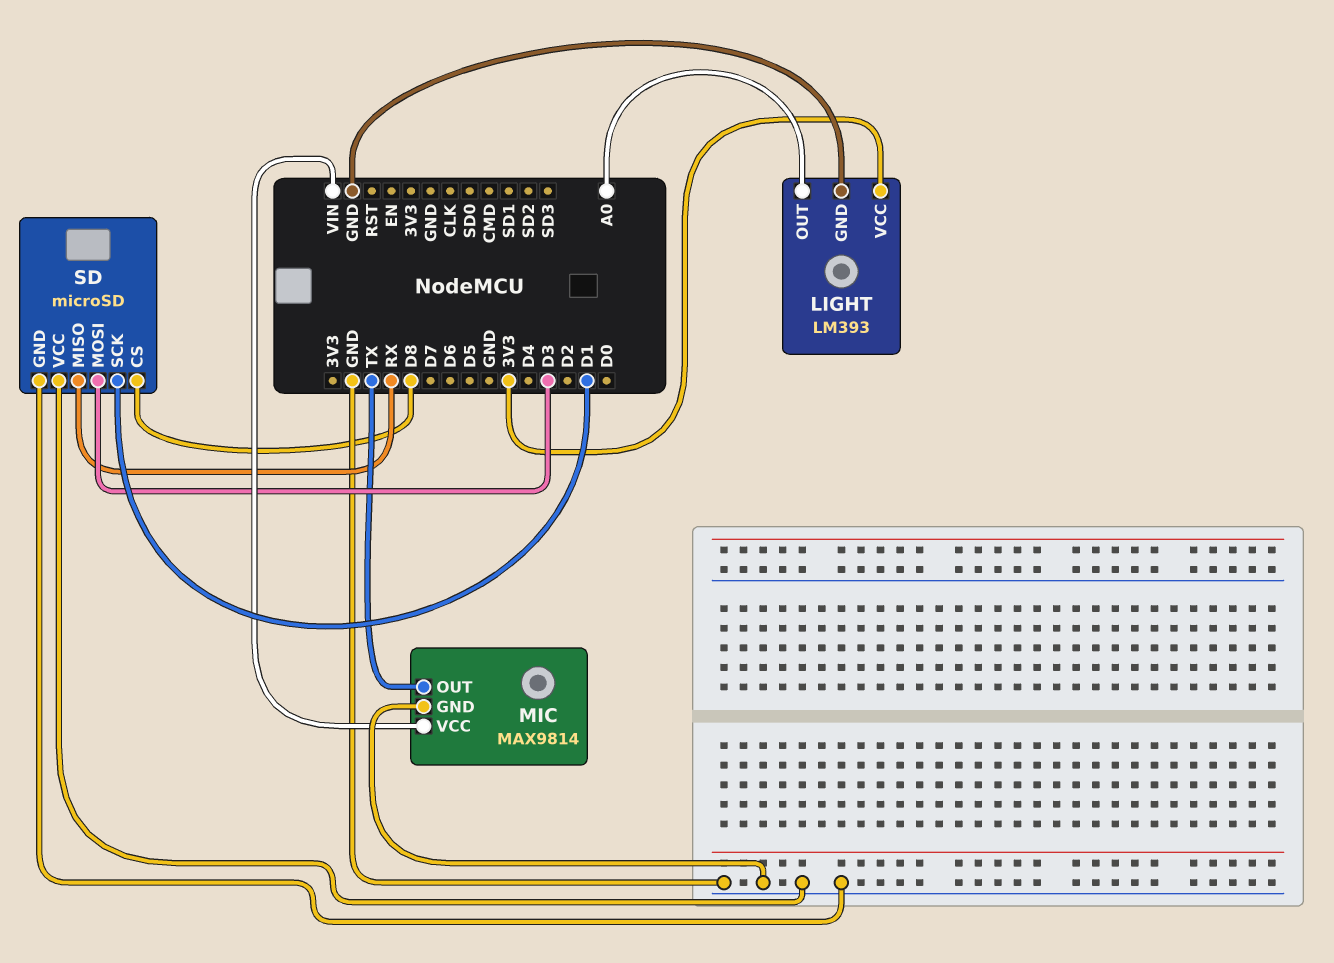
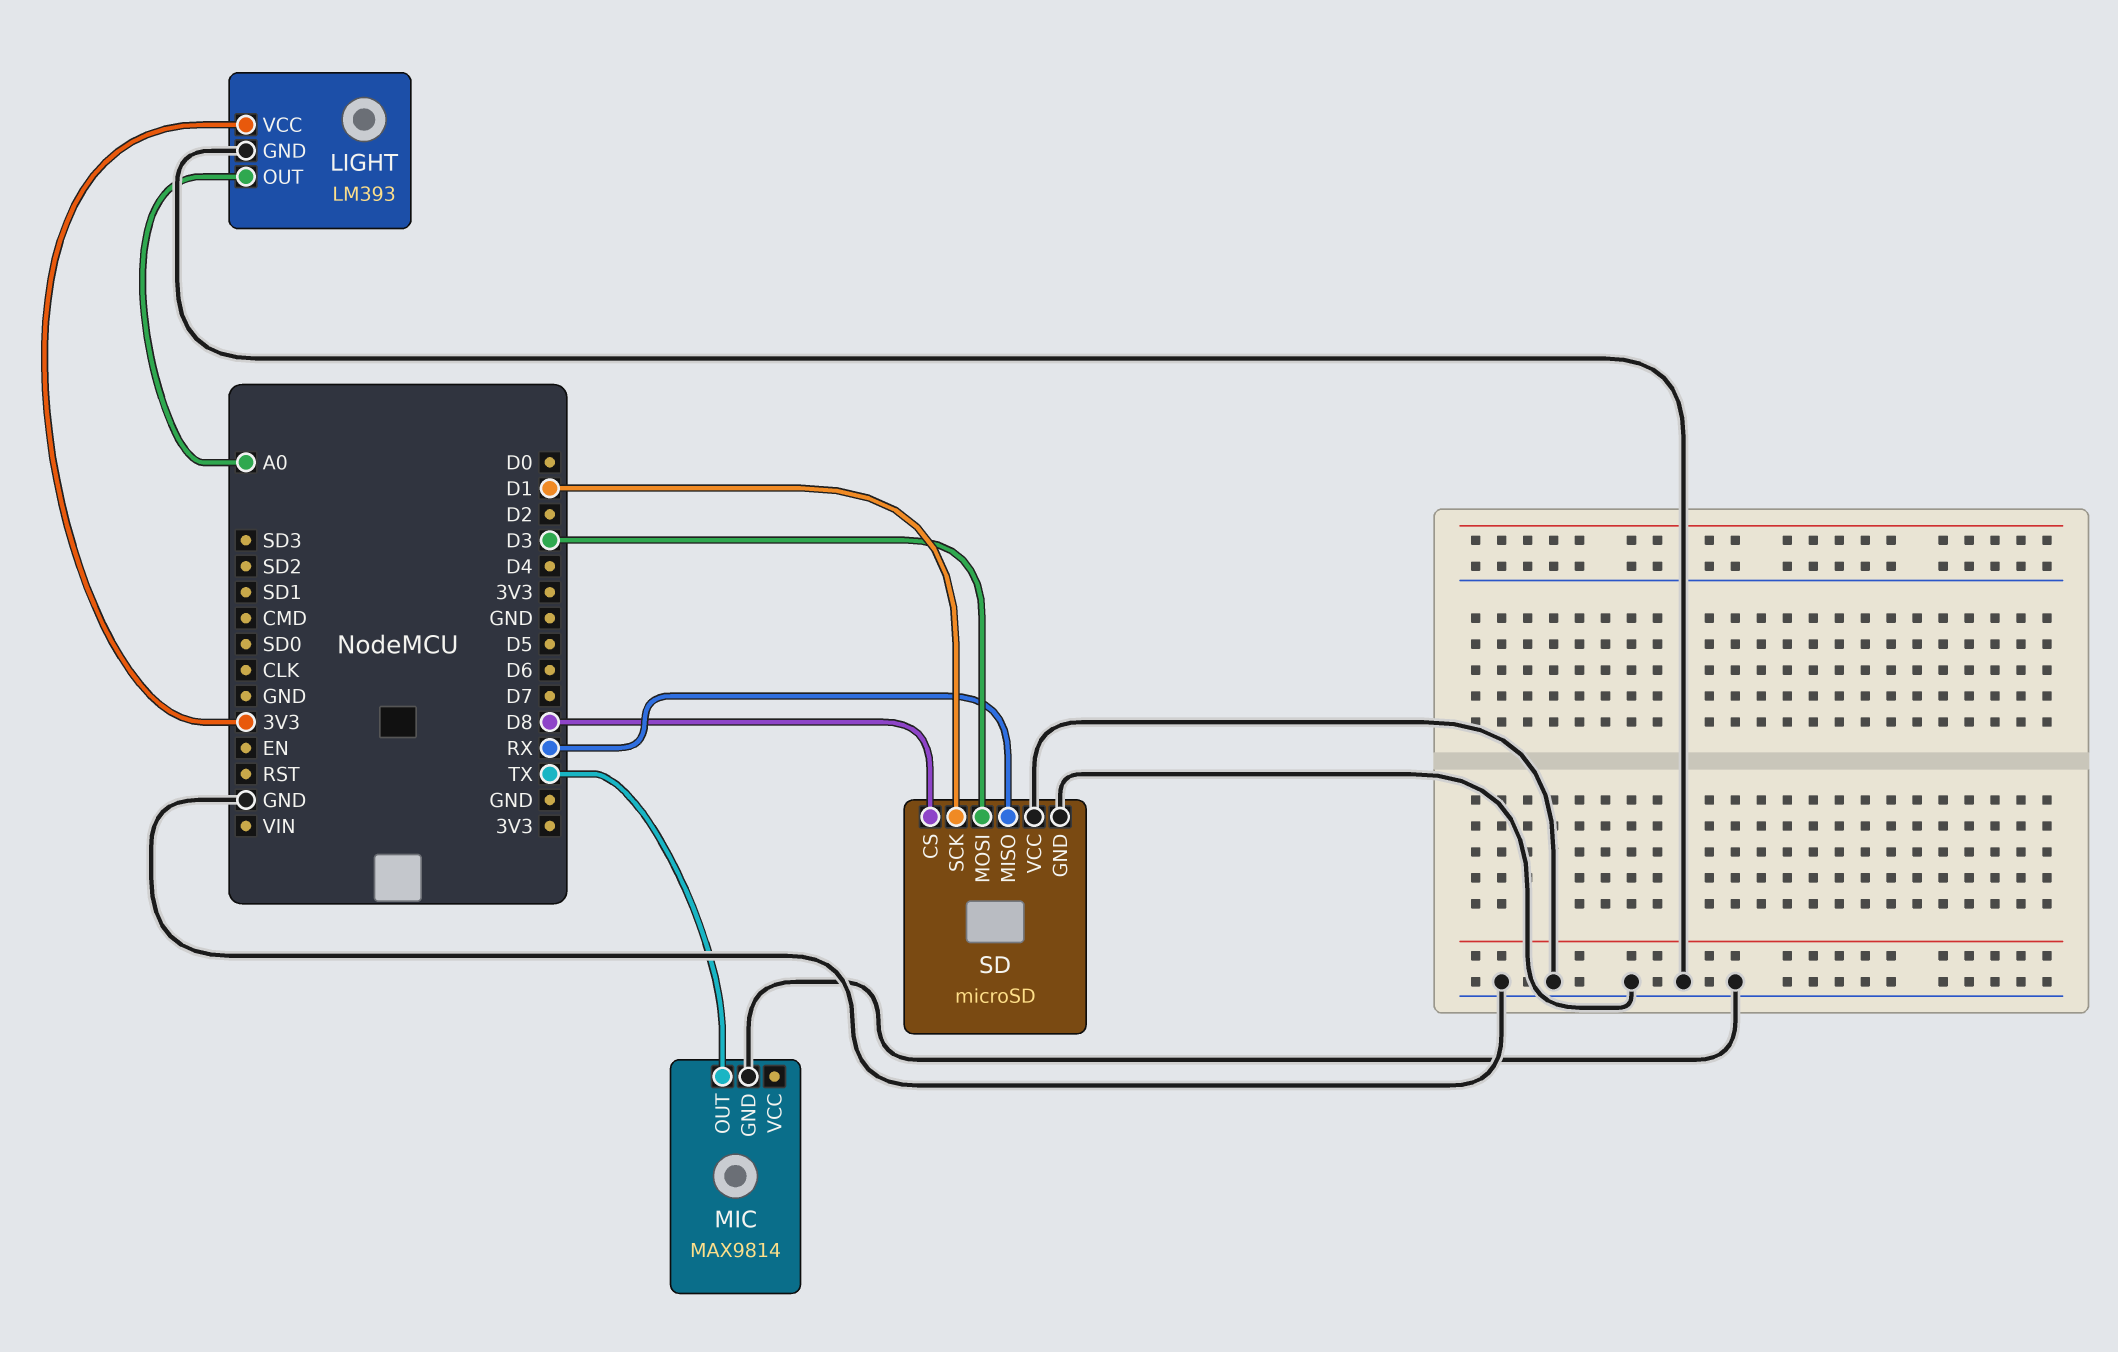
MIC pin VCC: VIN -> none

